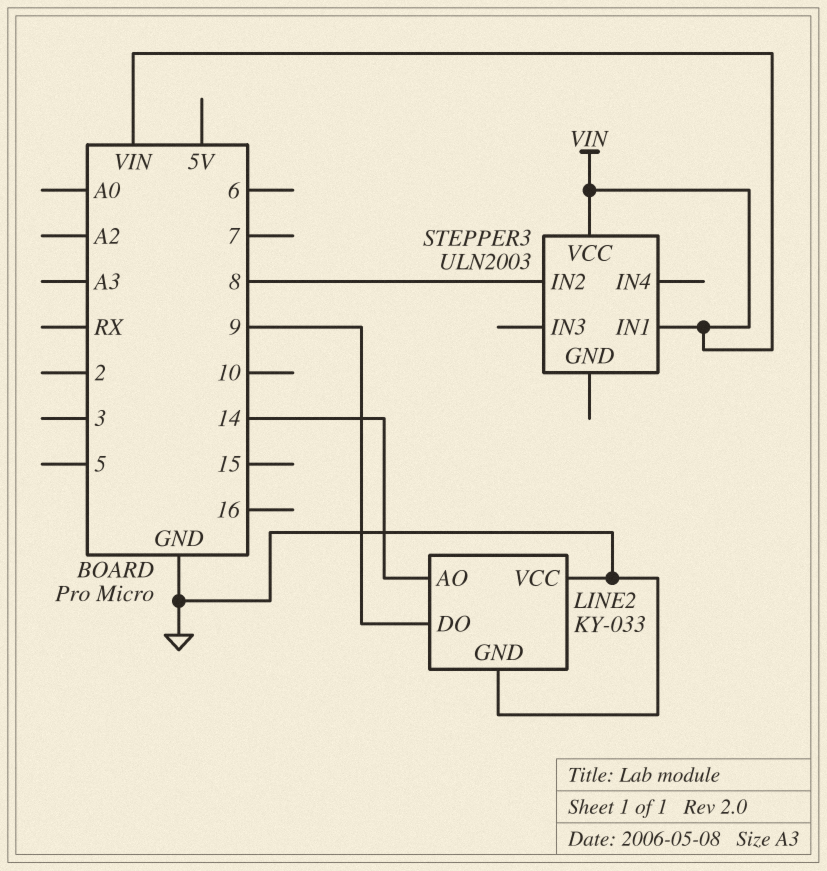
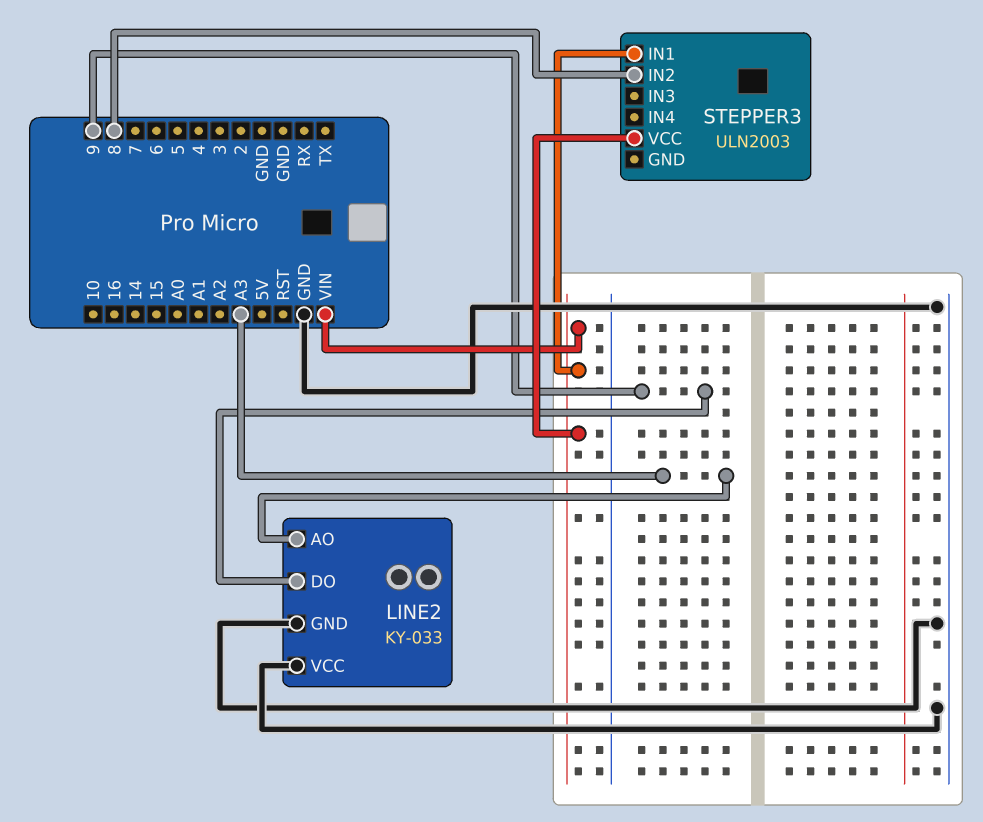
LINE2 pin AO: 14 -> A3

